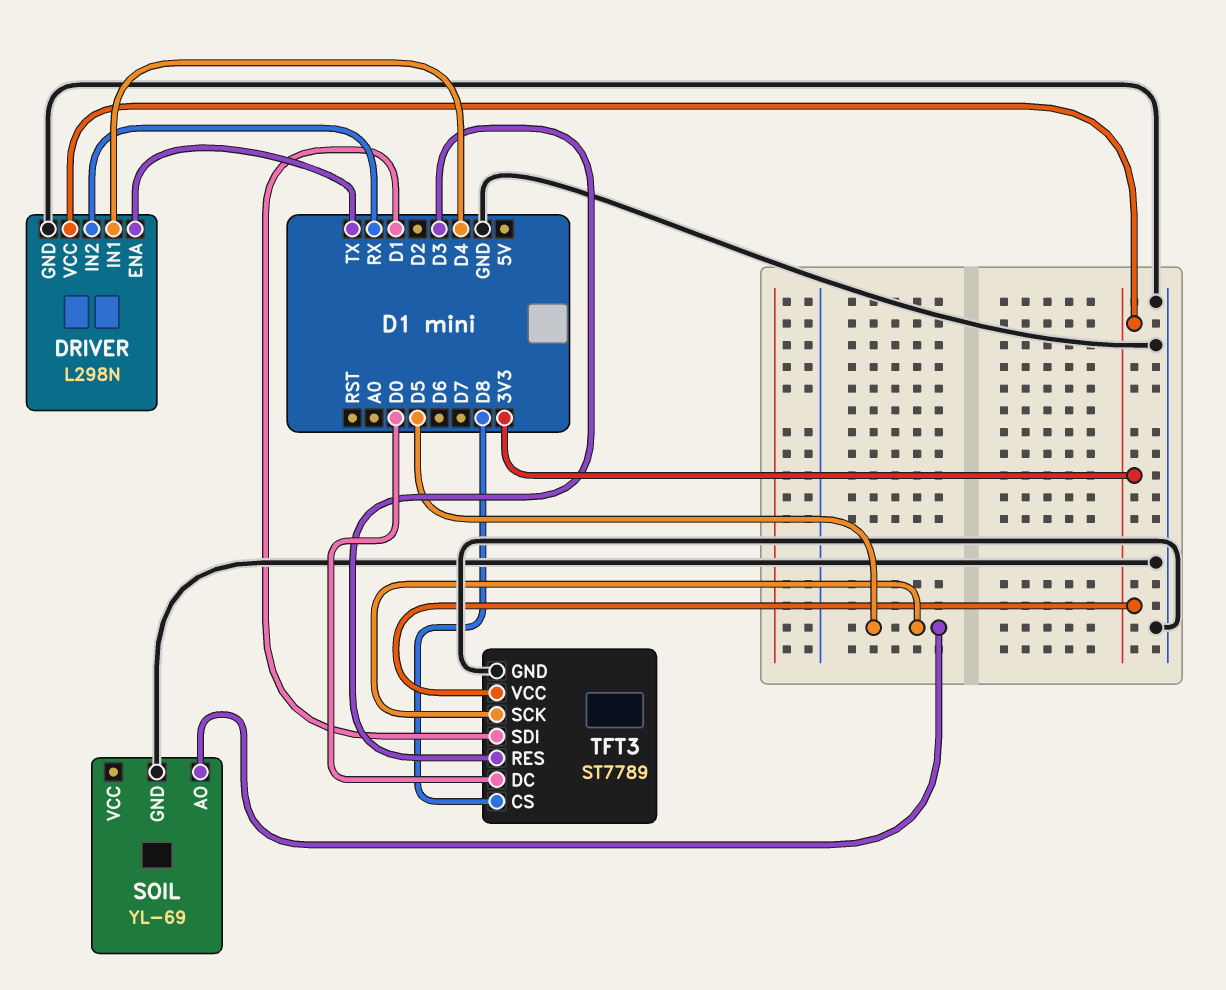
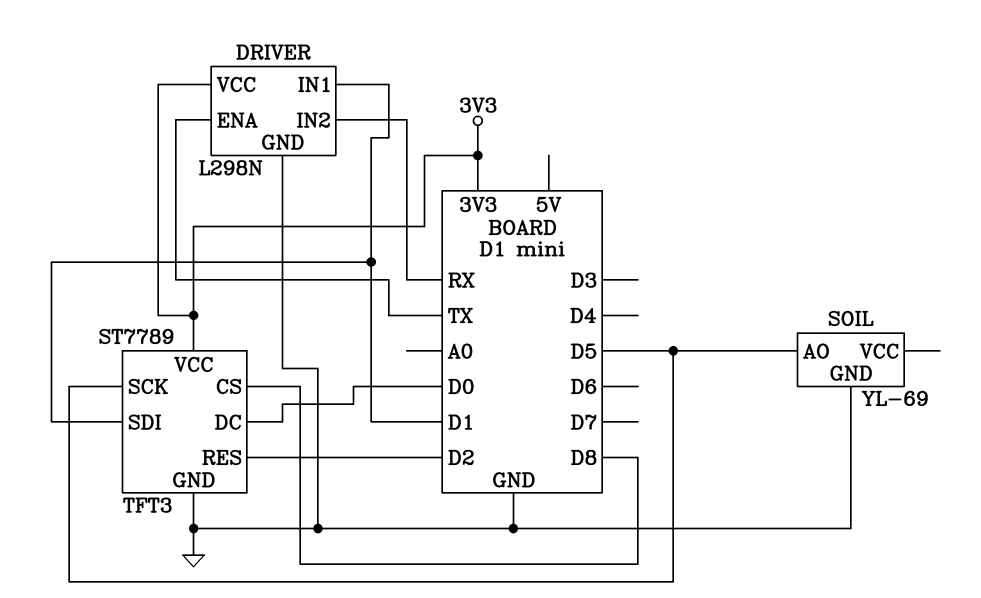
DRIVER pin IN1: D4 -> D1
TFT3 pin RES: D3 -> D2

